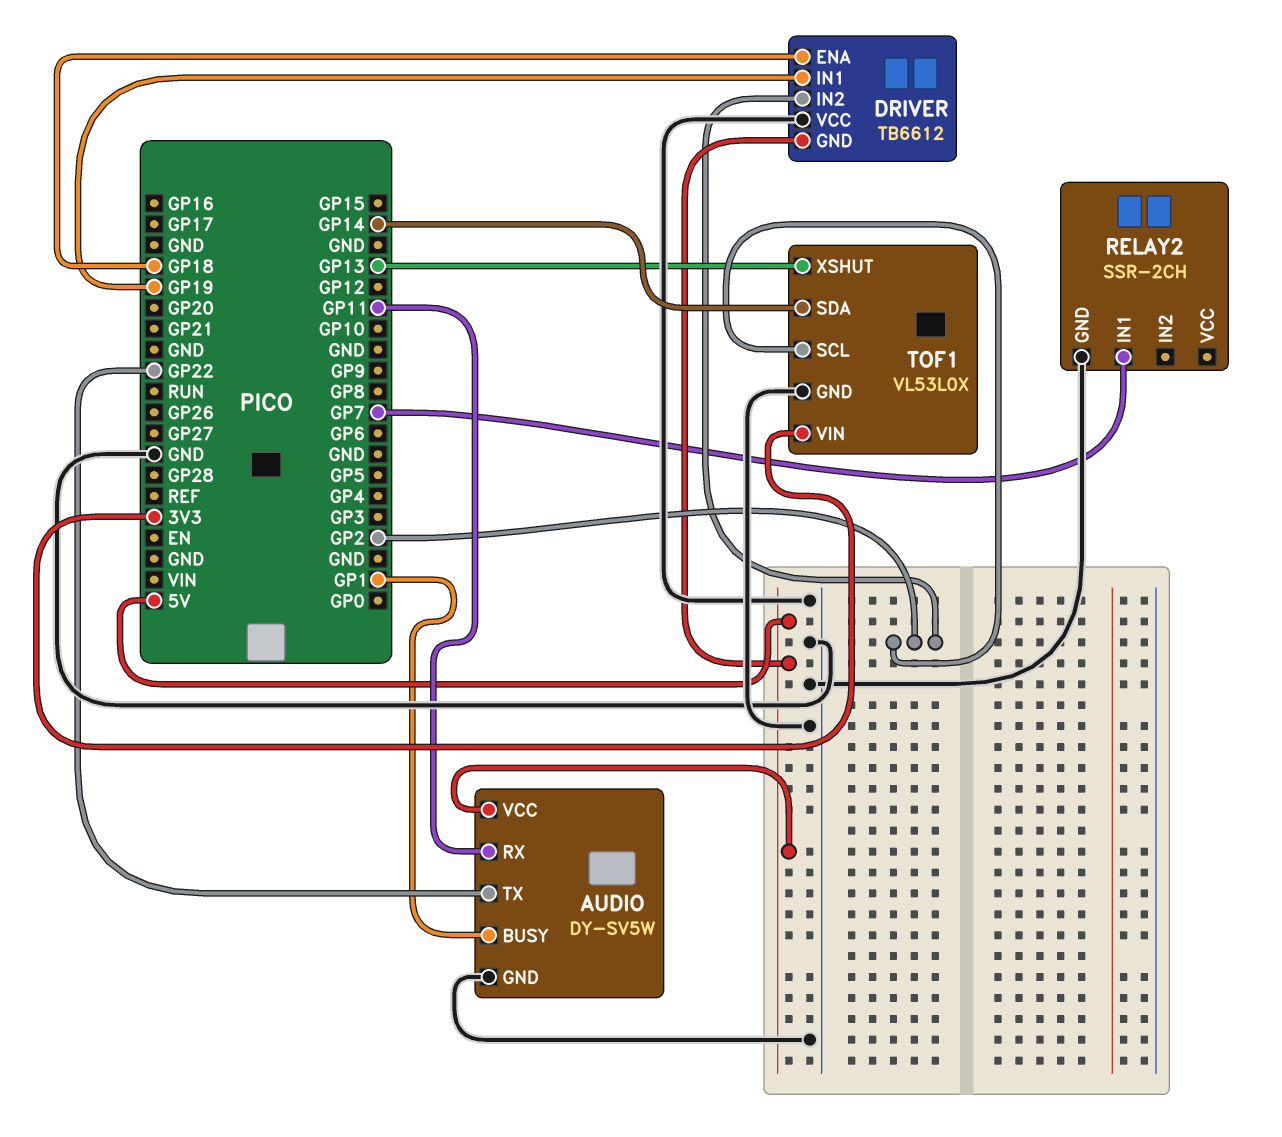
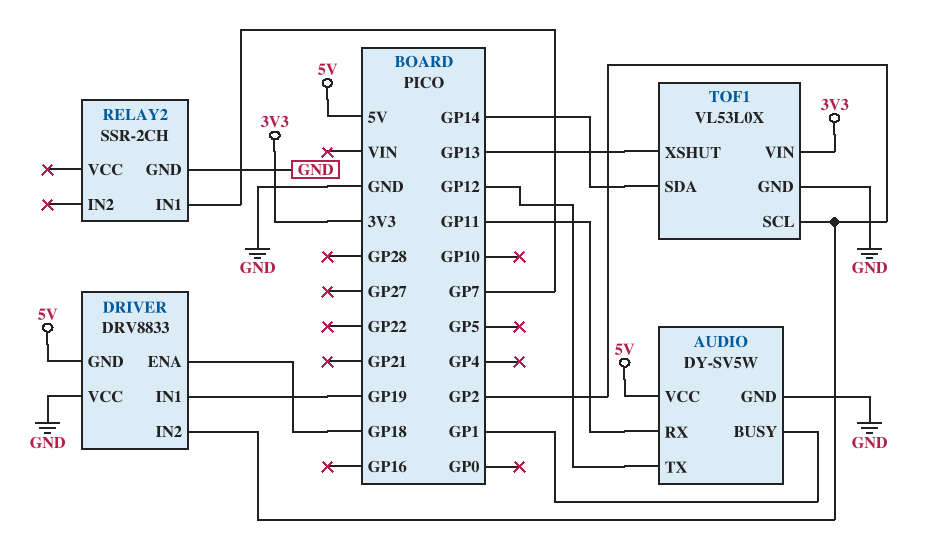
AUDIO pin TX: GP22 -> GP12
DRIVER: TB6612 -> DRV8833

